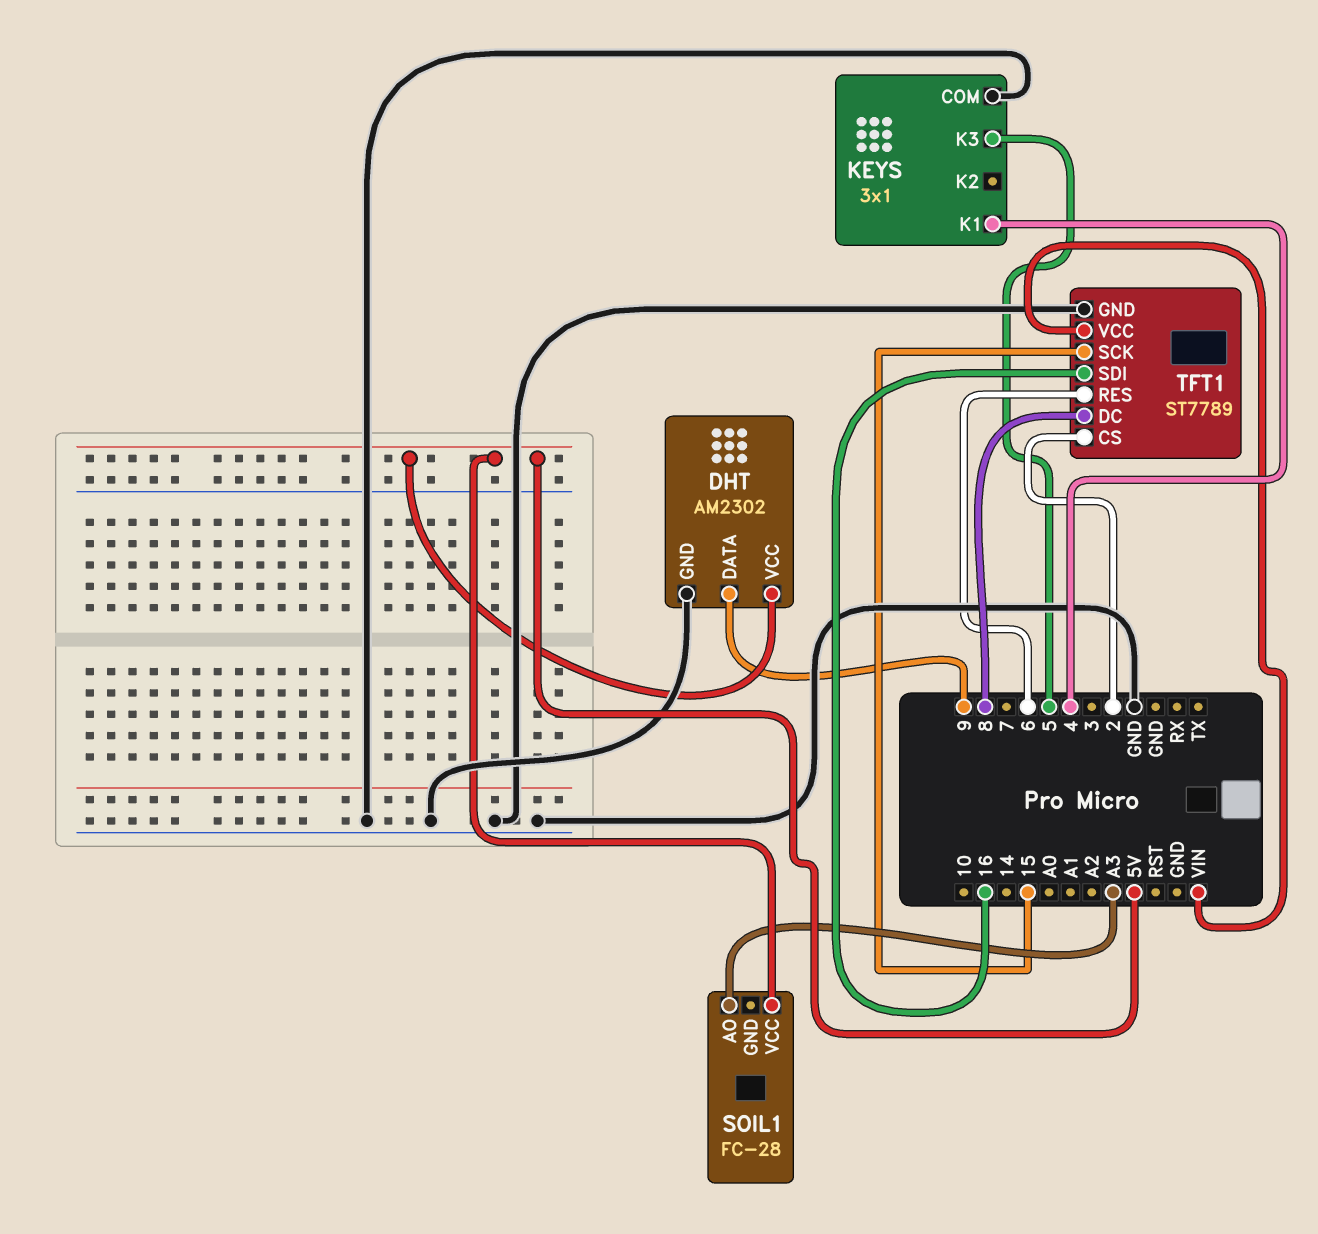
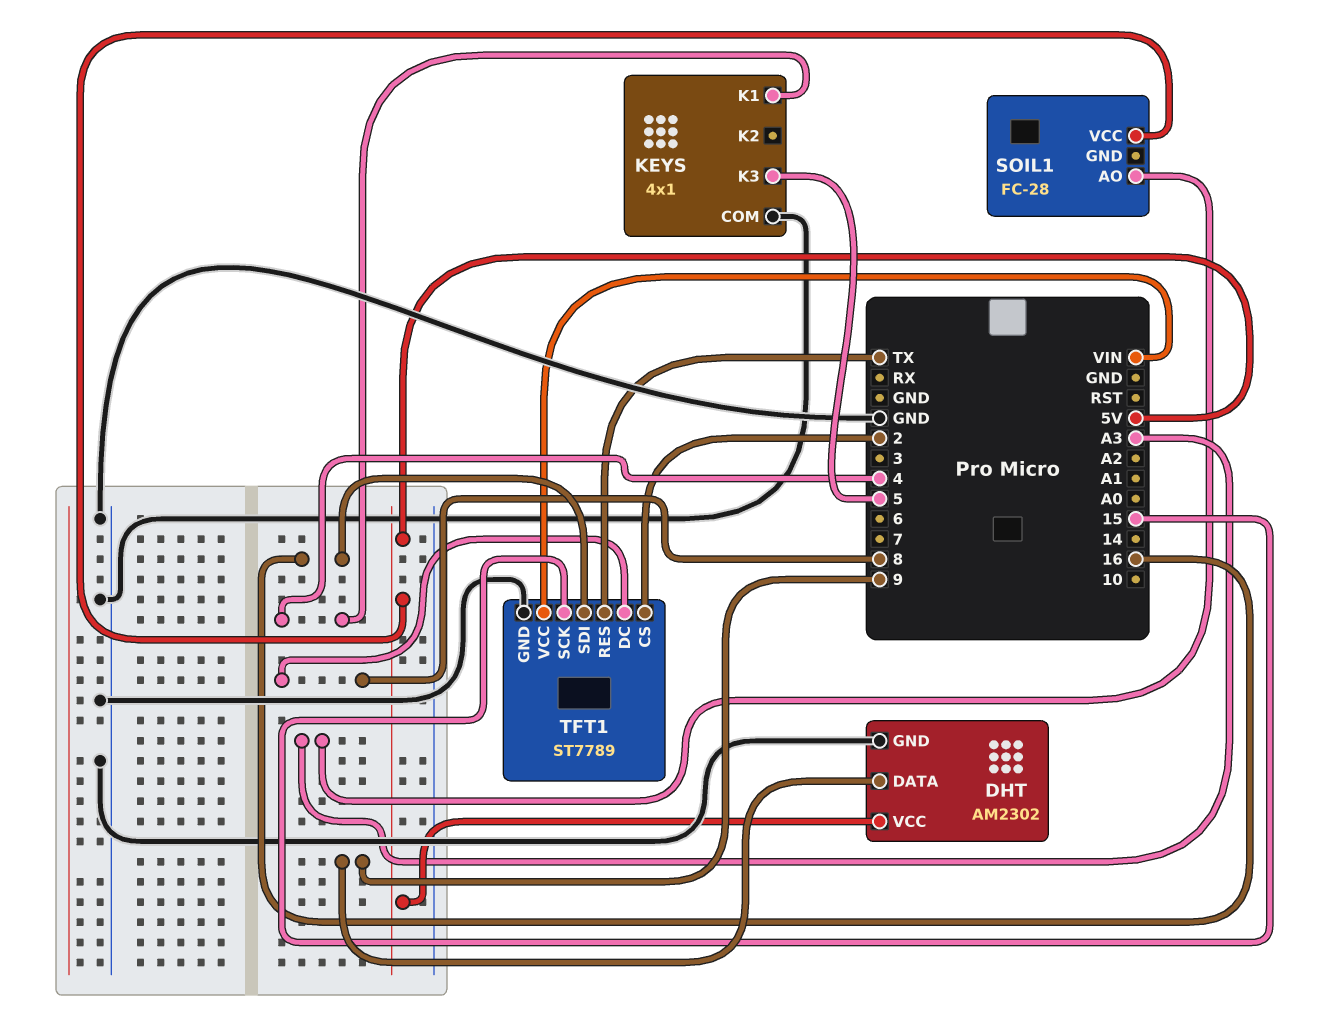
KEYS: 3x1 -> 4x1
TFT1 pin RES: 6 -> TX

